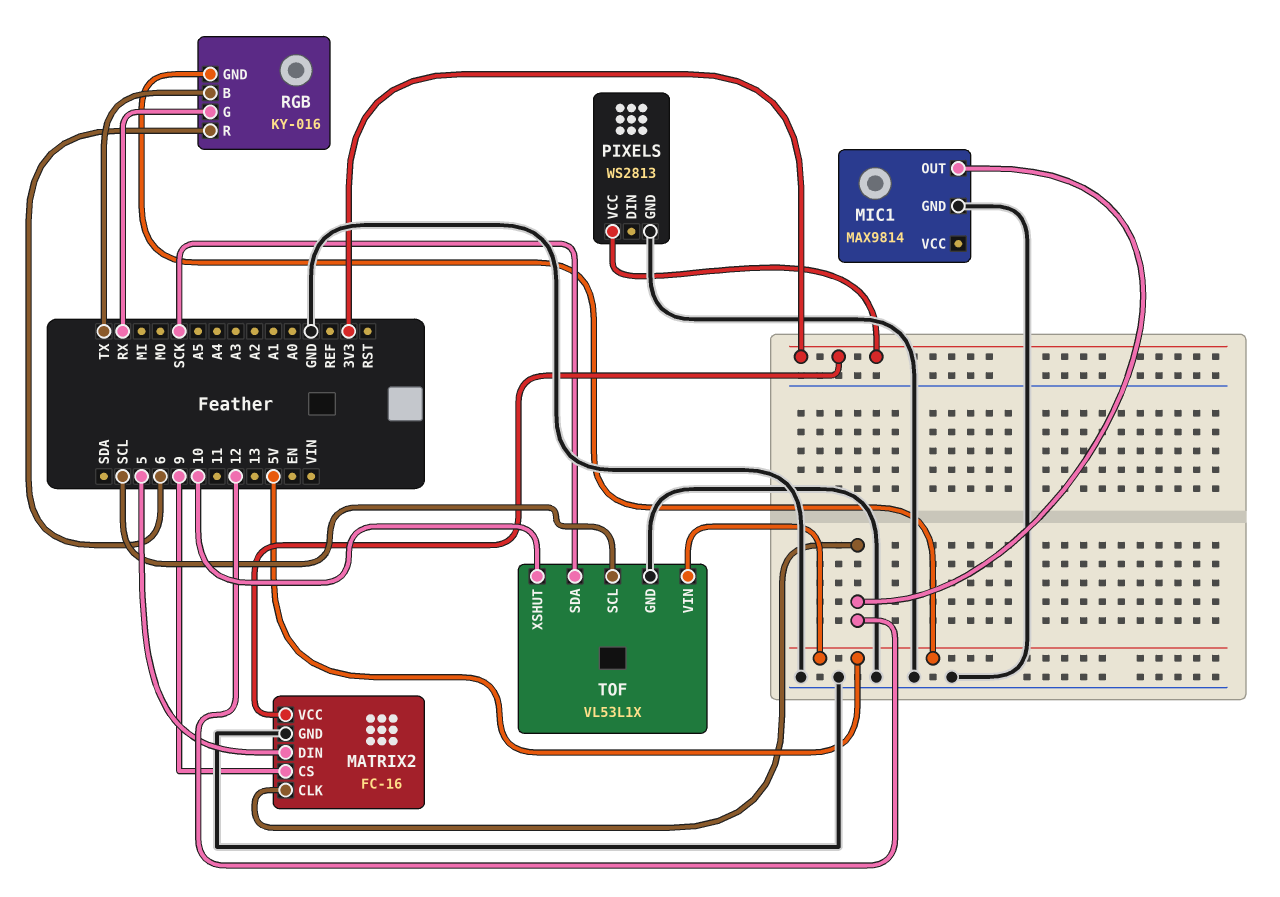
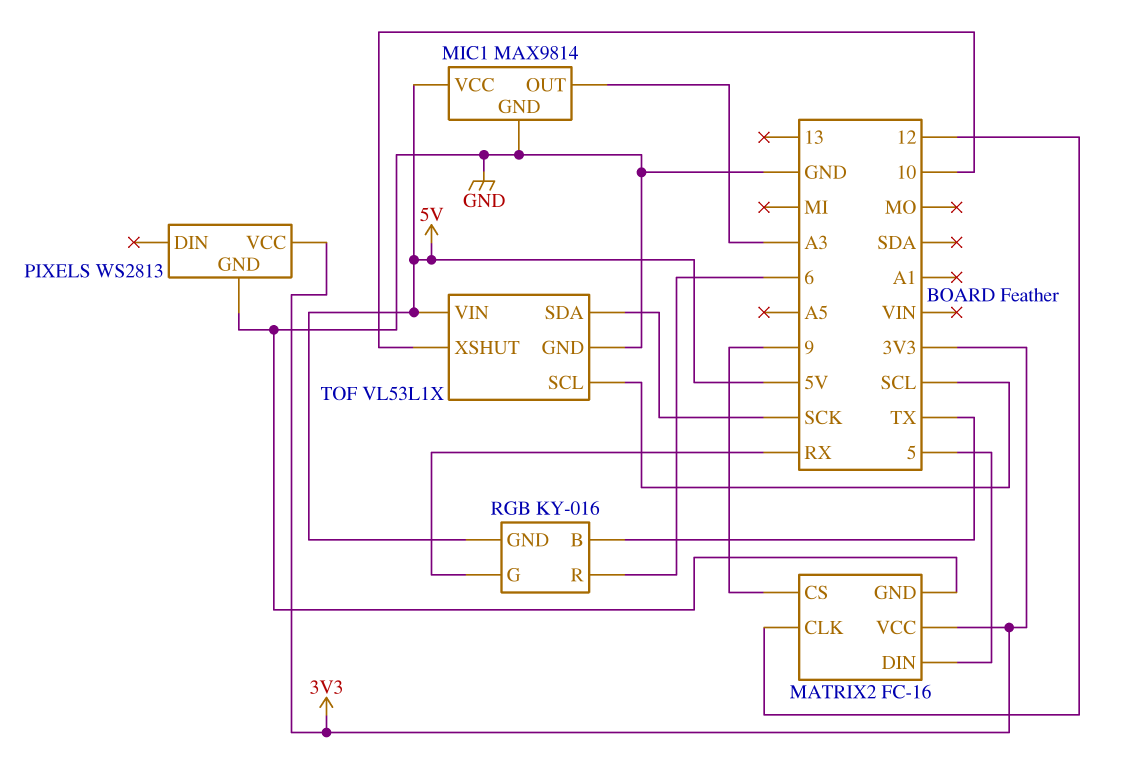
MIC1 pin OUT: 12 -> A3
MIC1 pin VCC: none -> 5V

